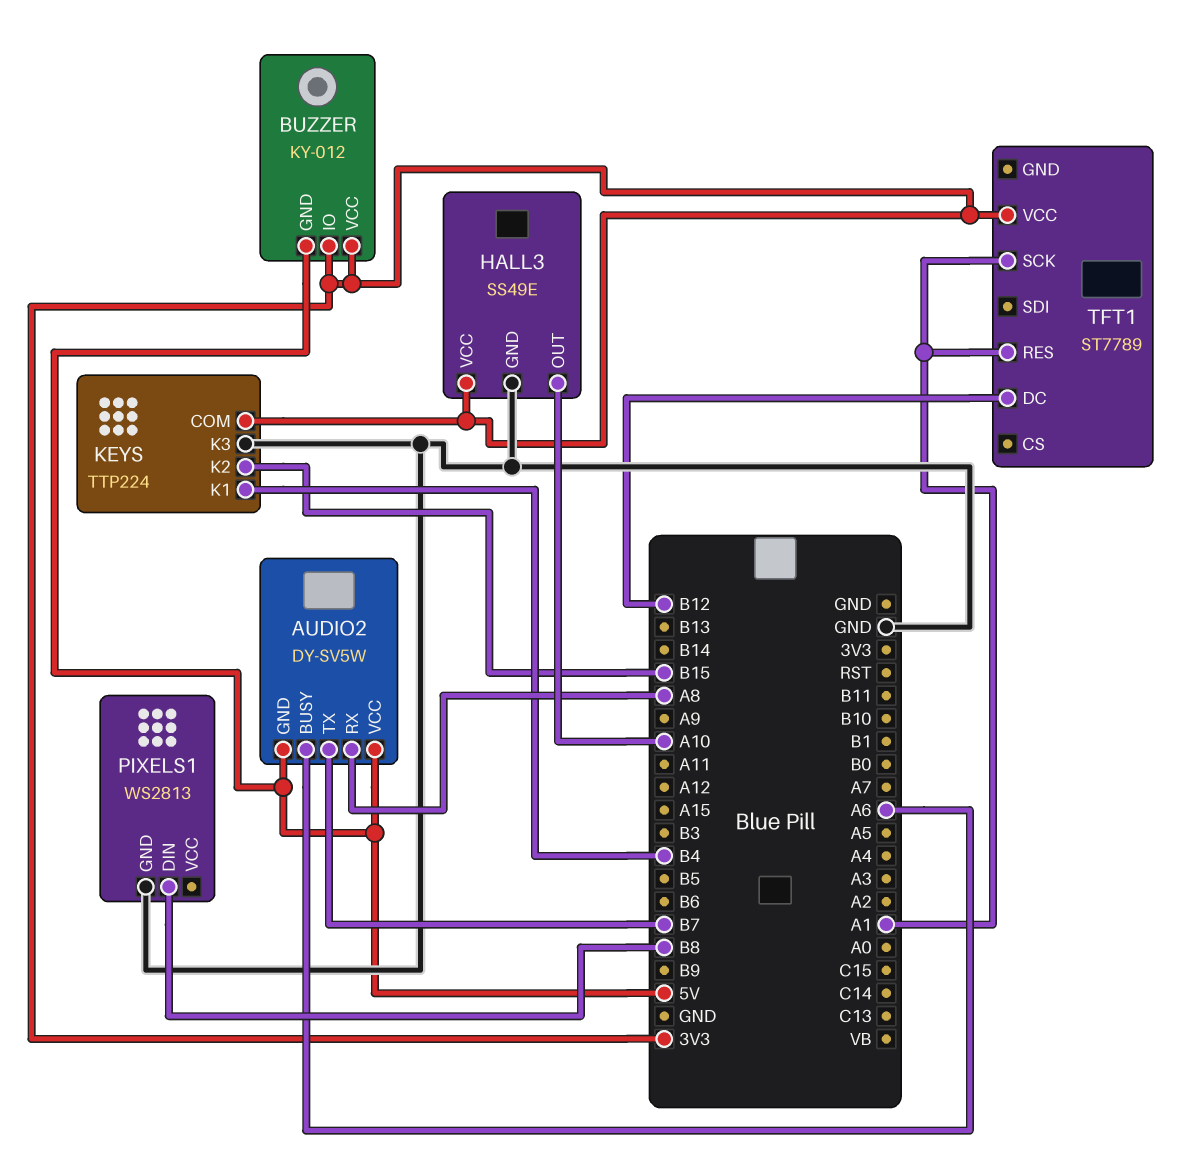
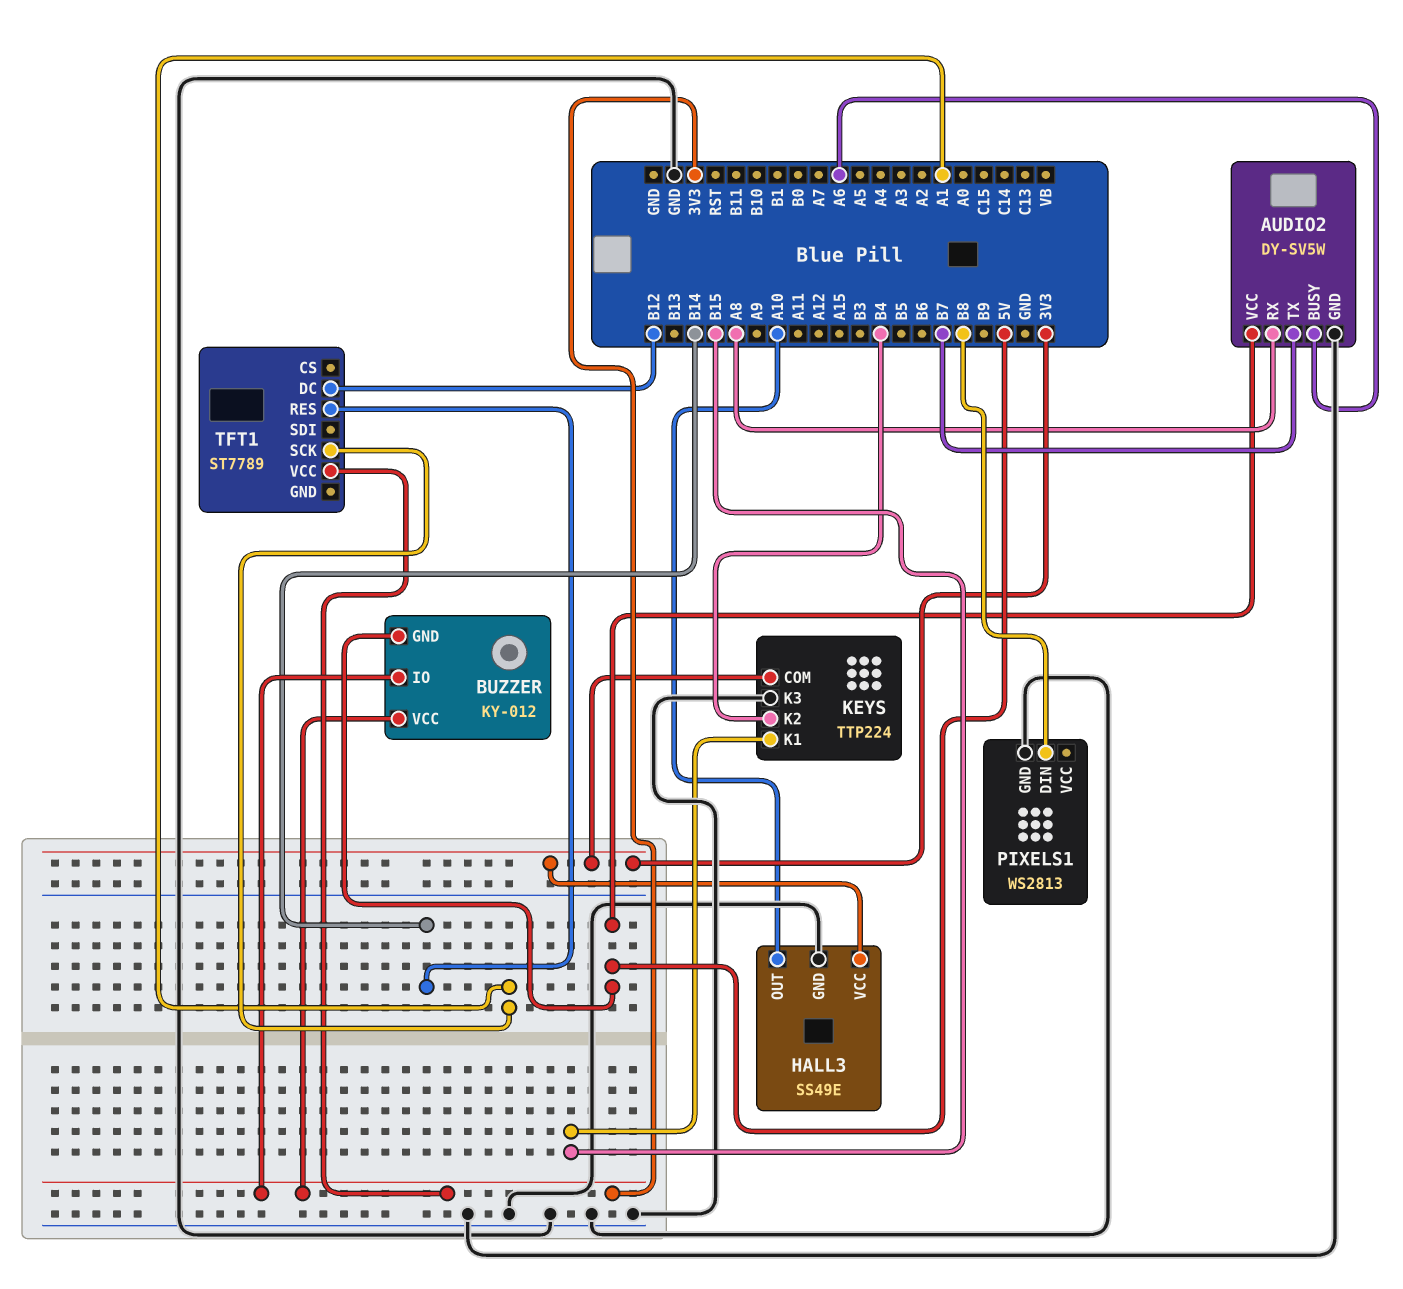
AUDIO2 pin GND: 5V -> GND
KEYS pin K1: B4 -> B15
KEYS pin K2: B15 -> B4
TFT1 pin RES: A1 -> B14

